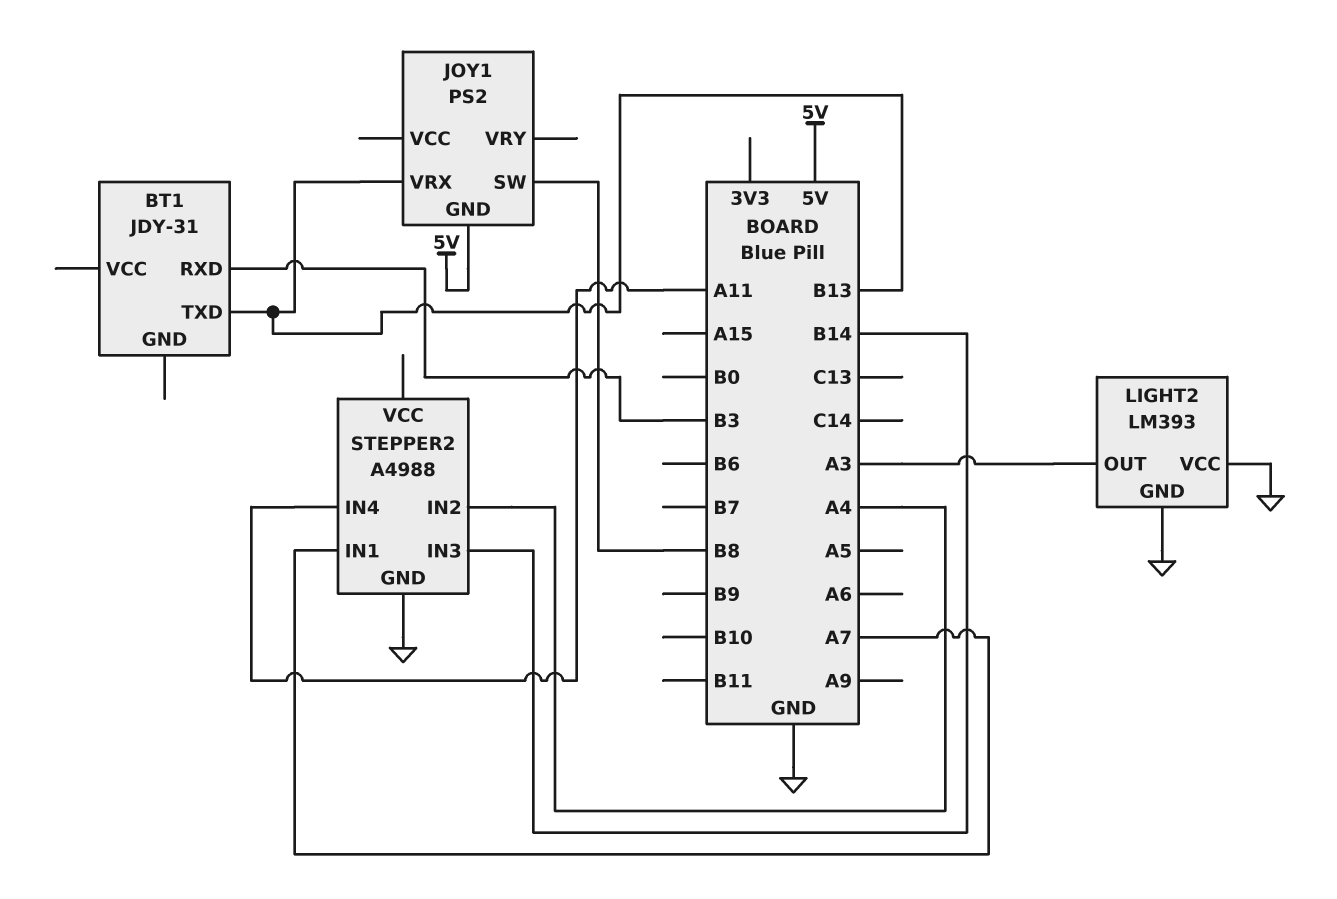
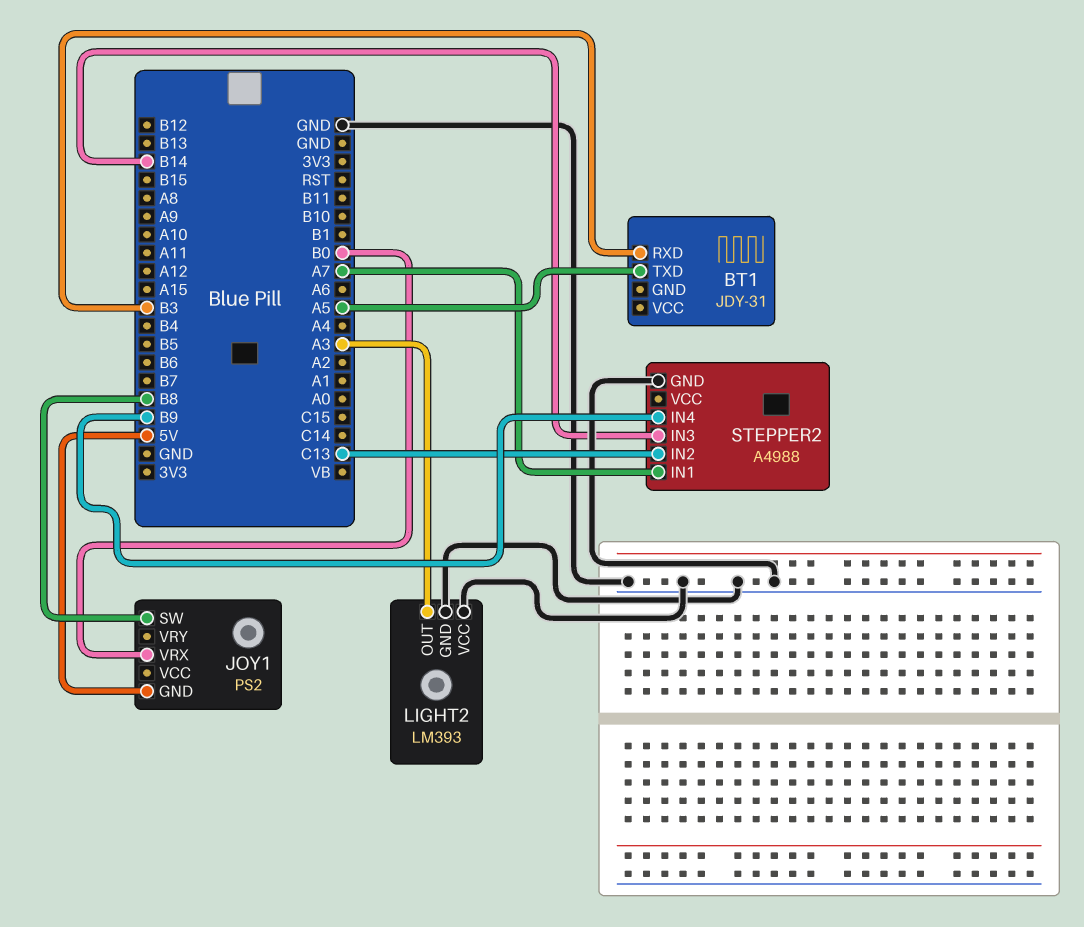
BT1 pin TXD: B13 -> A5
JOY1 pin VRX: B13 -> B0
STEPPER2 pin IN2: A4 -> C13
STEPPER2 pin IN4: A11 -> B9

